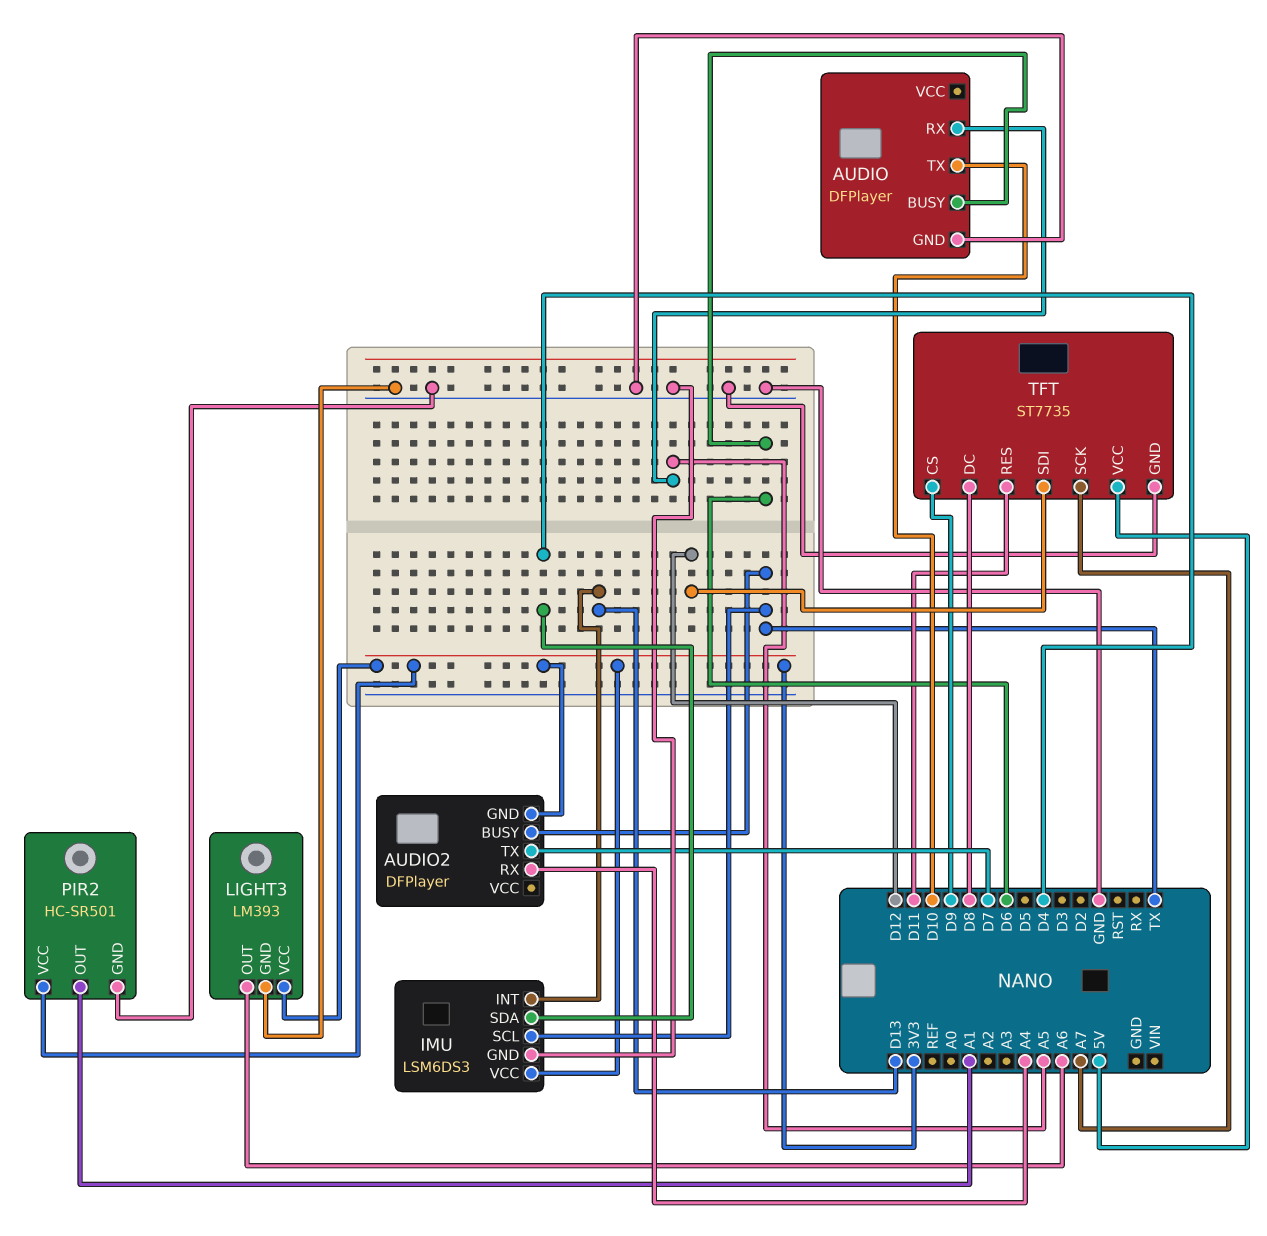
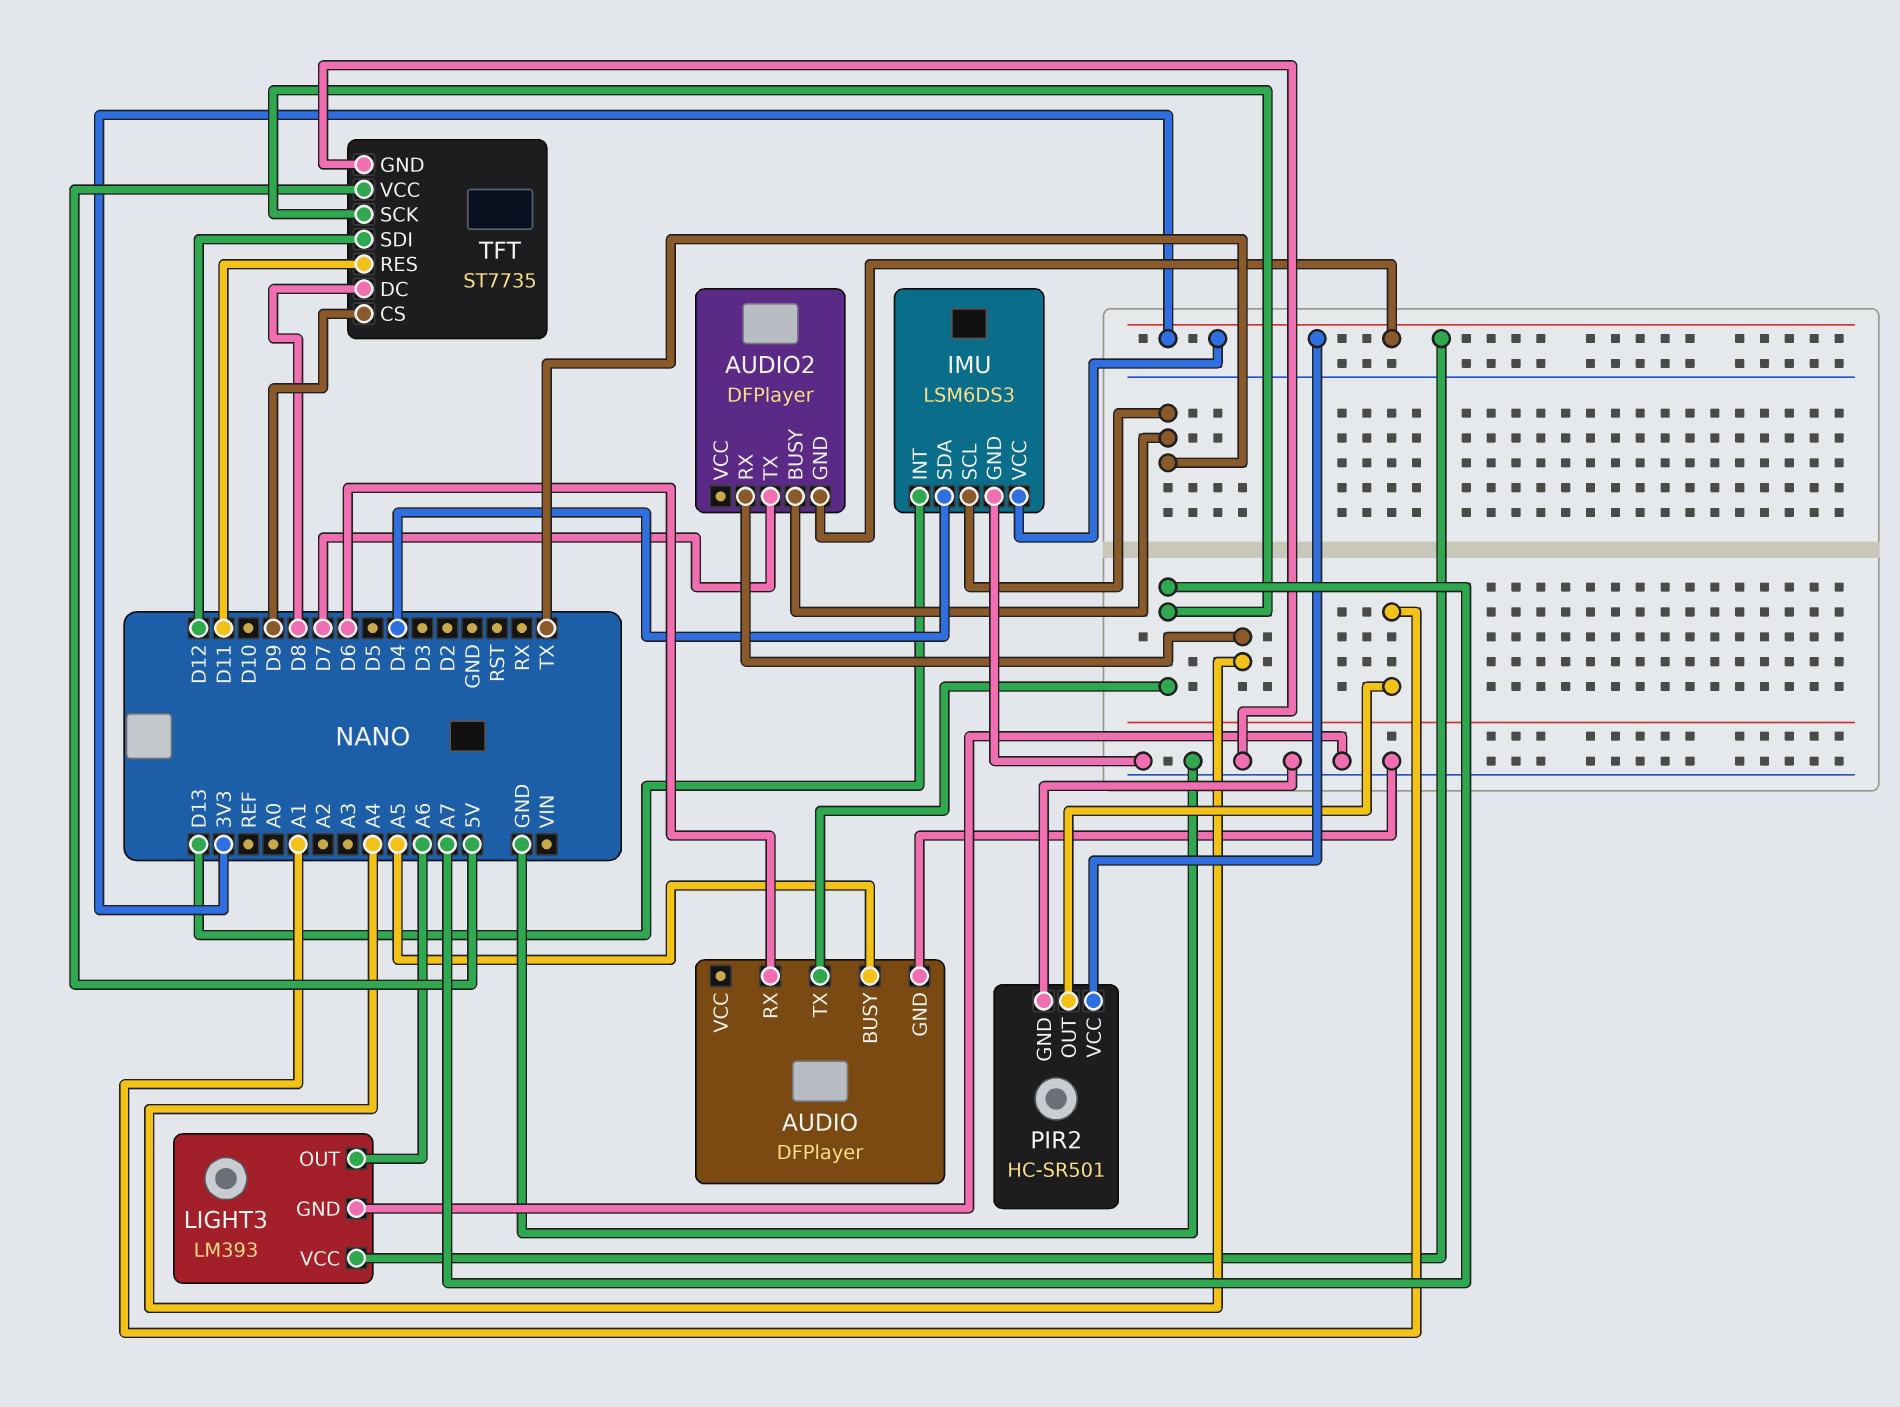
AUDIO pin BUSY: D6 -> A5
AUDIO pin RX: A5 -> D6
AUDIO pin TX: D10 -> A7

